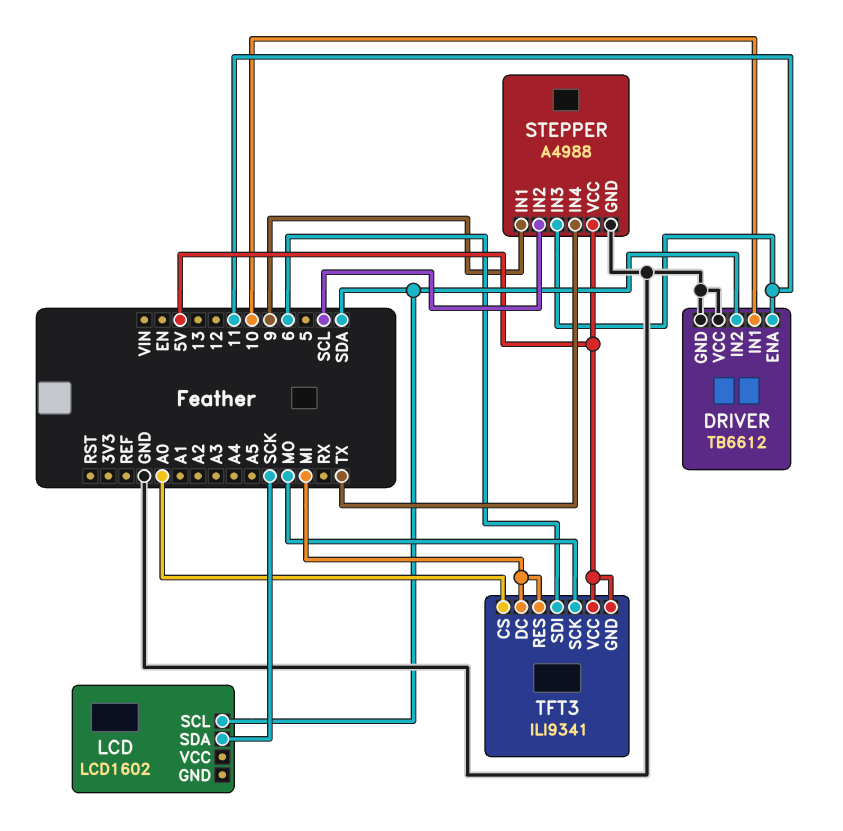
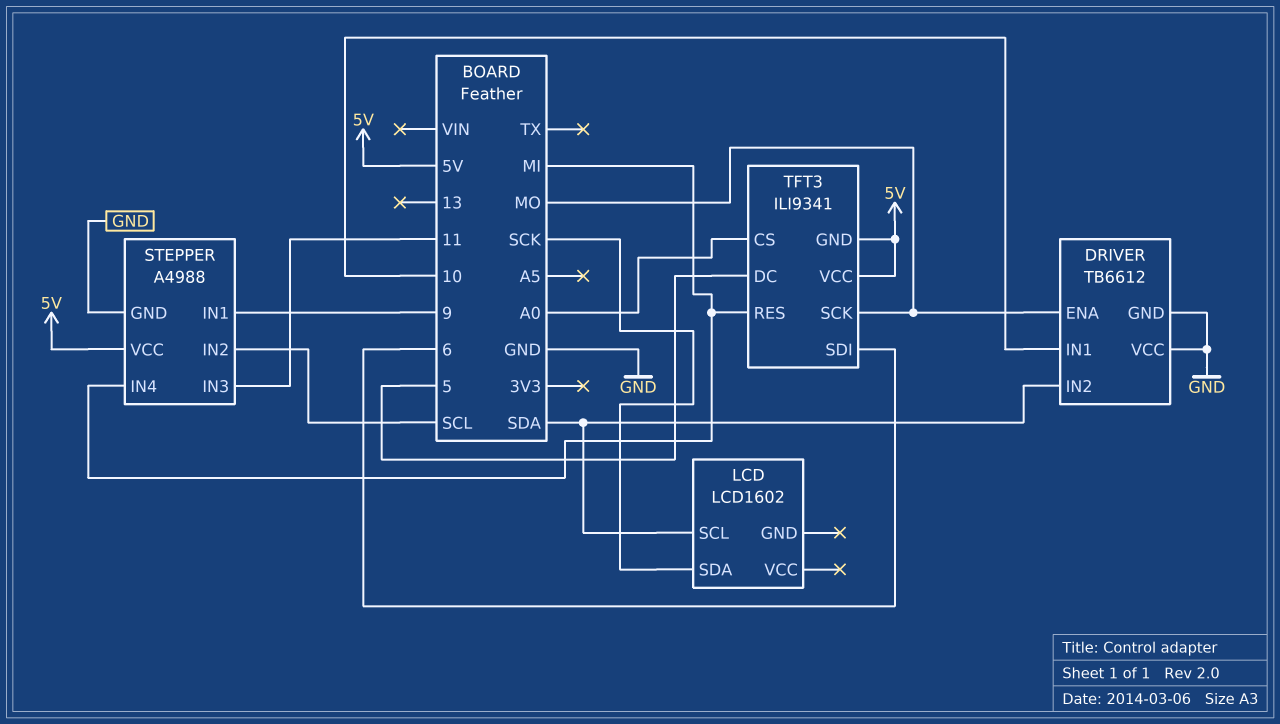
DRIVER pin ENA: 11 -> MO
STEPPER pin IN4: TX -> MI
TFT3 pin DC: MI -> 5

